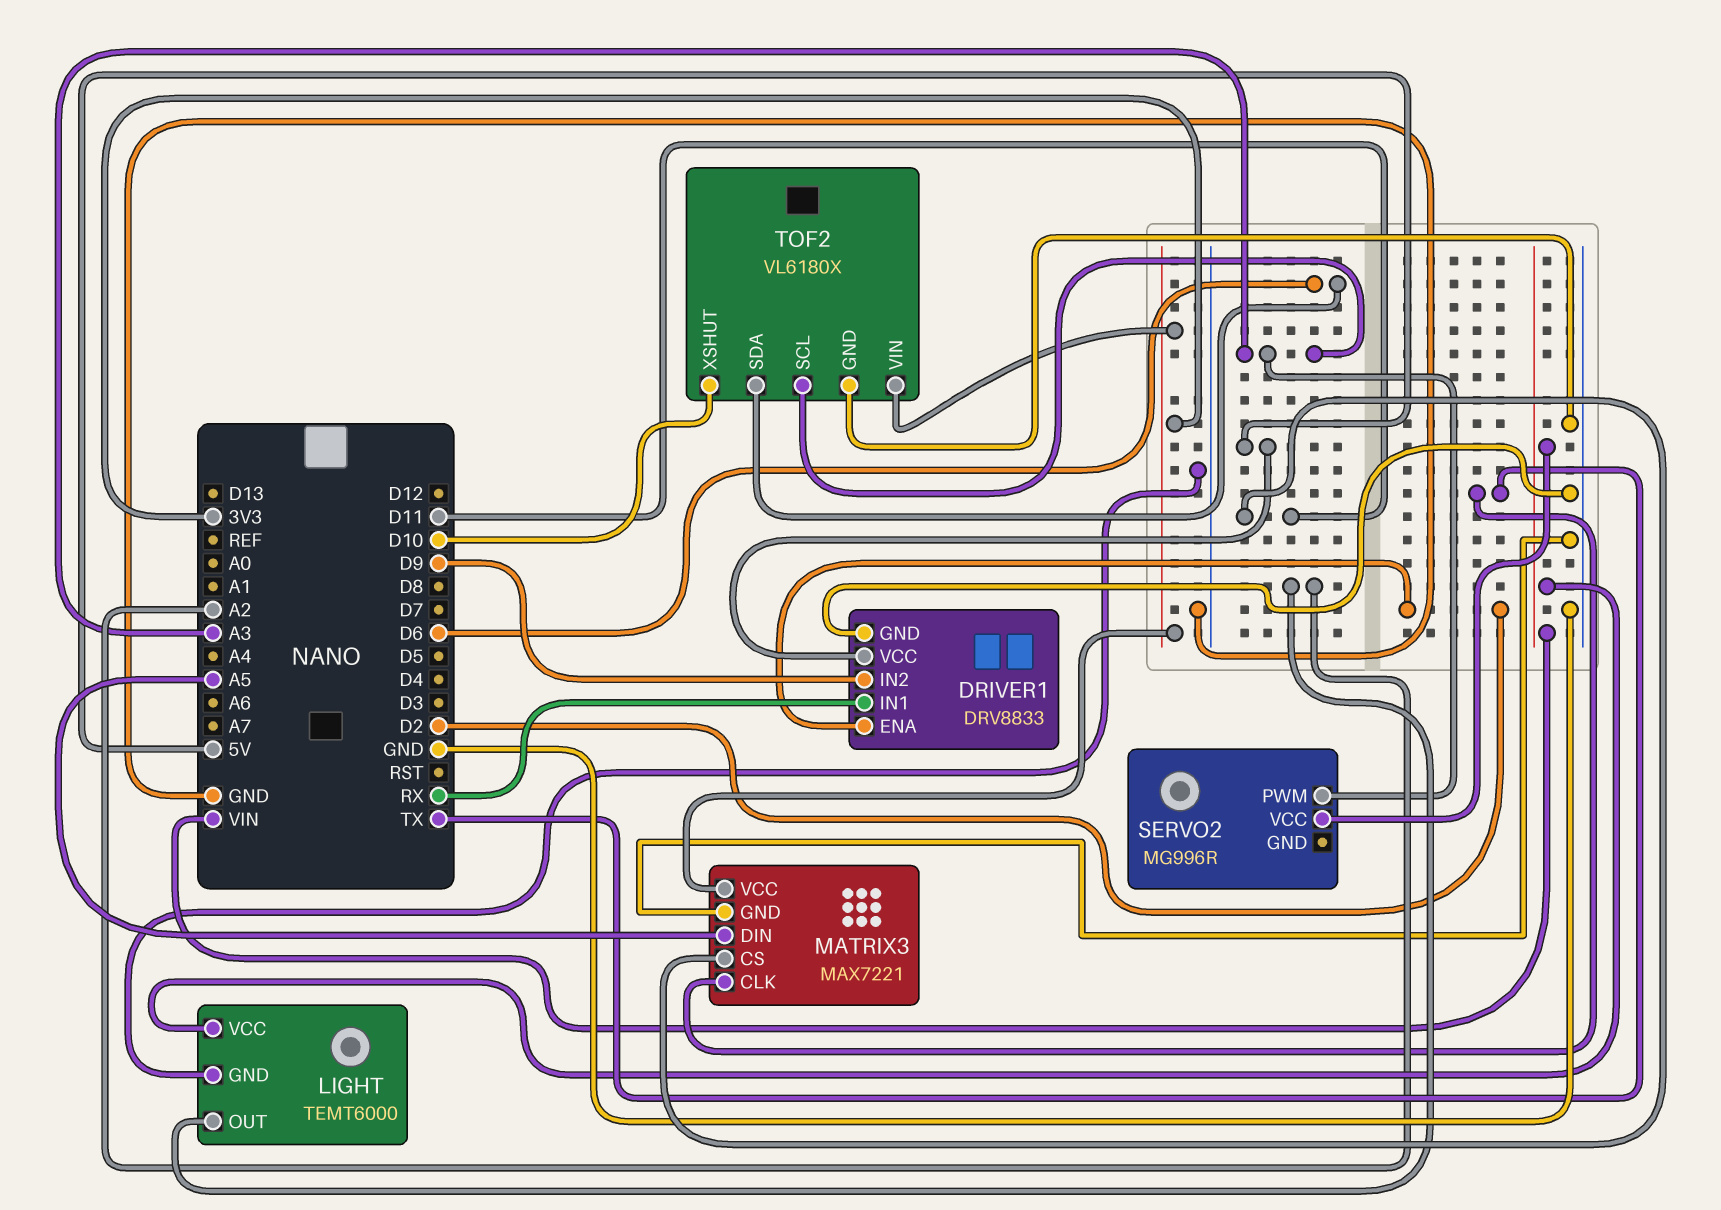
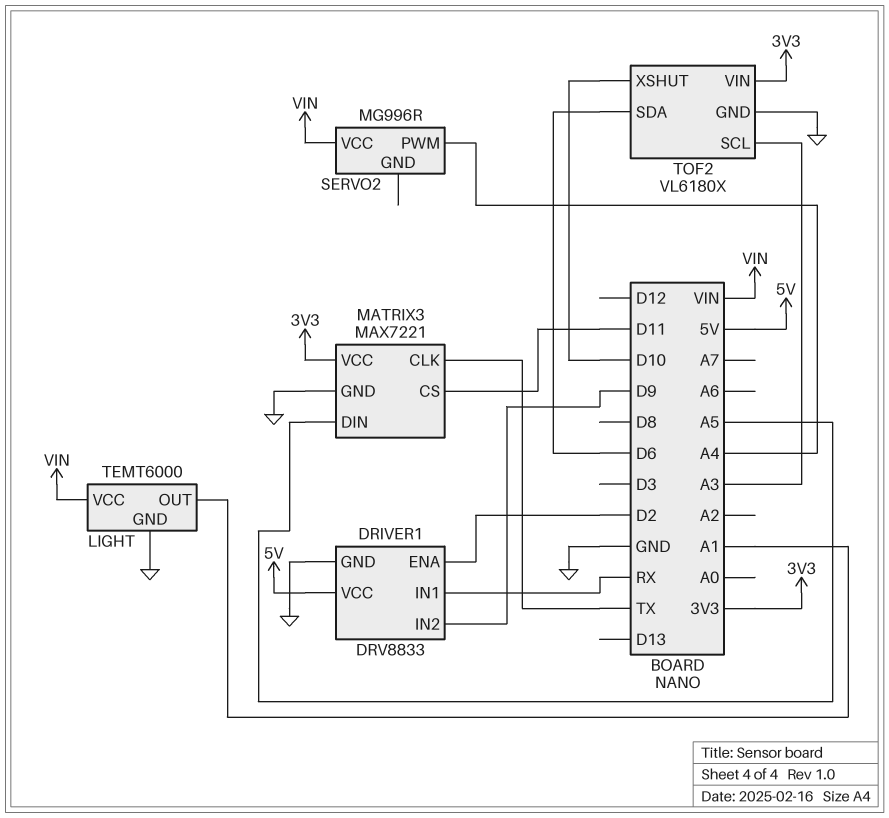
LIGHT pin OUT: A2 -> A1
SERVO2 pin PWM: A3 -> A4

